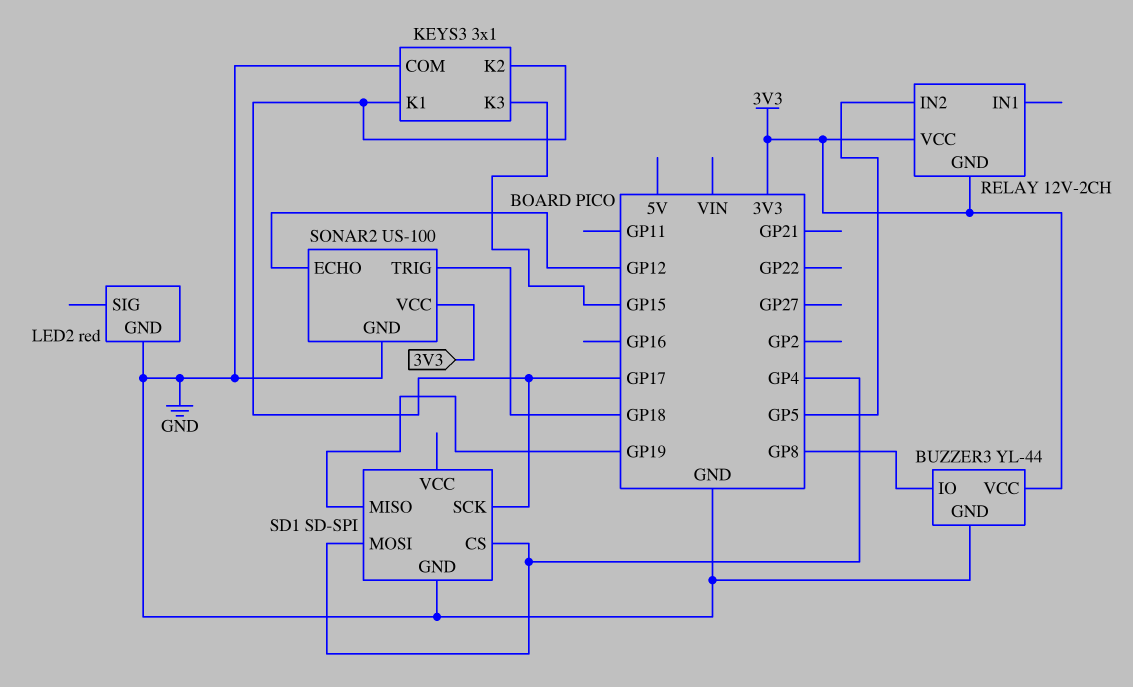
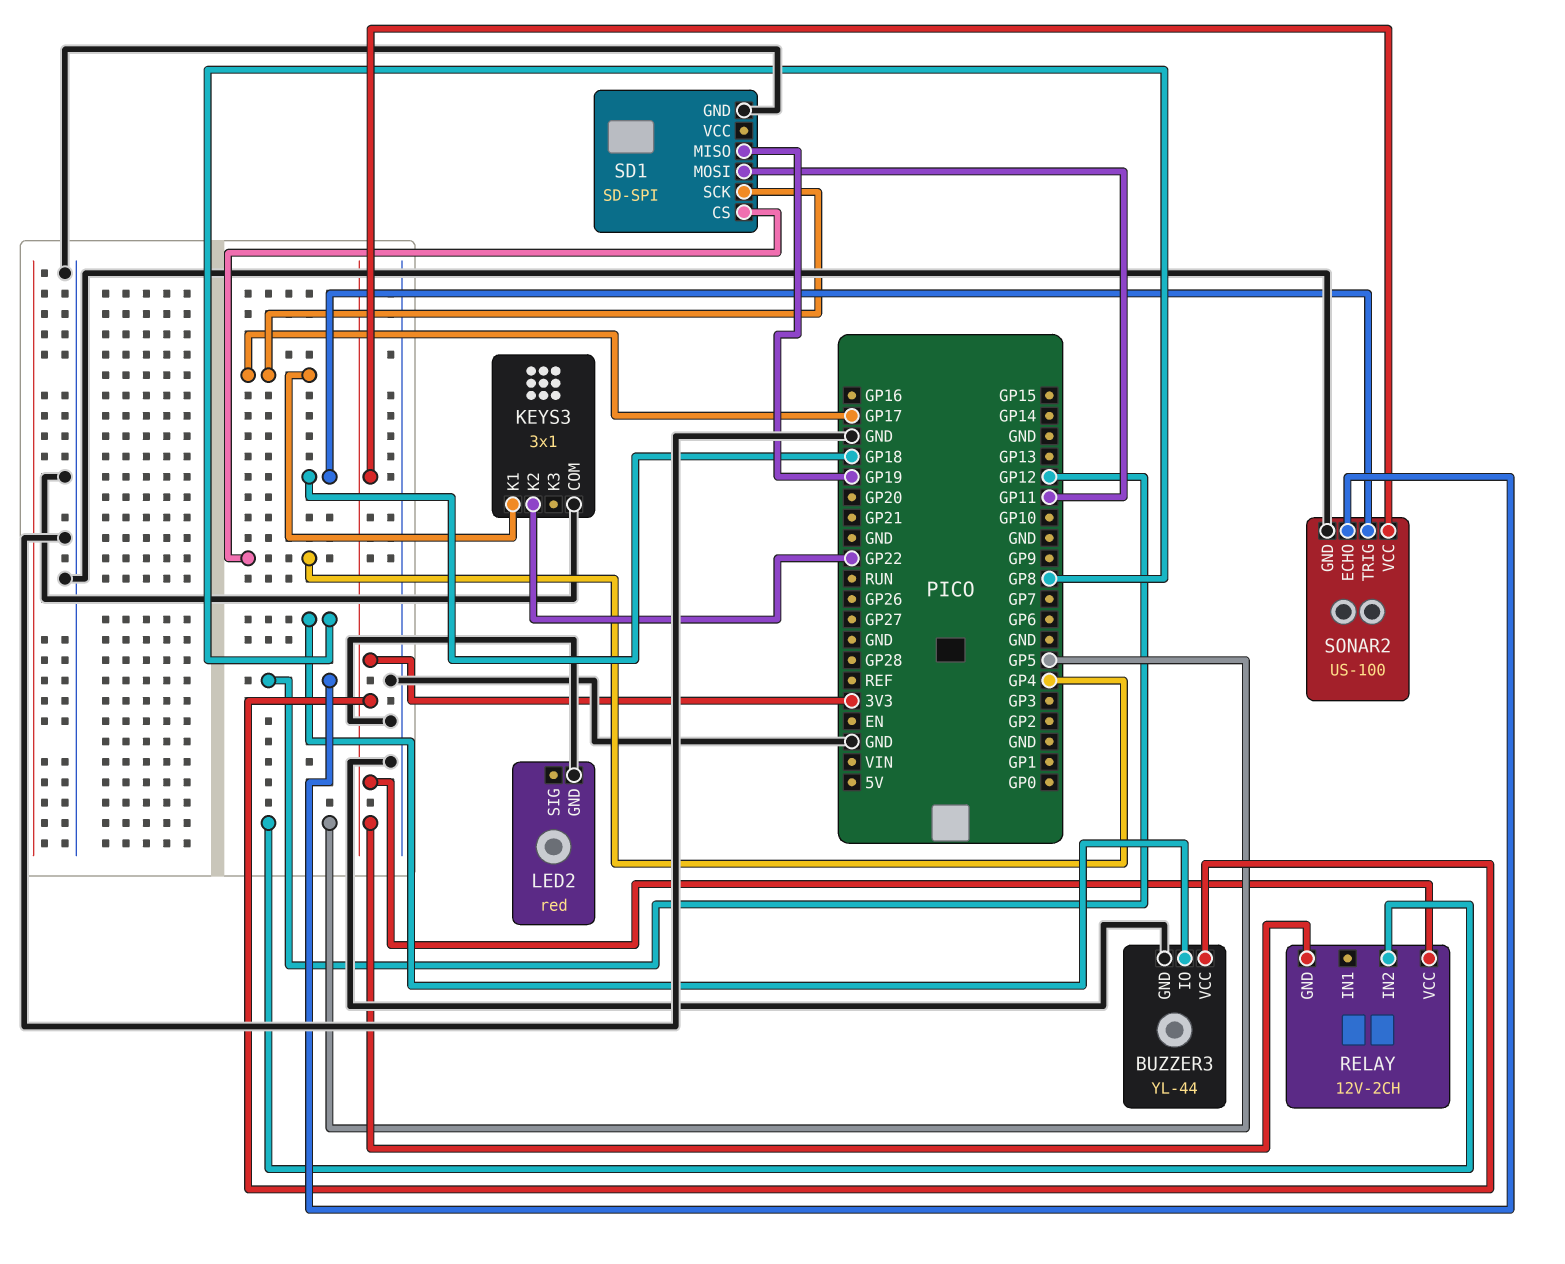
KEYS3 pin K2: GP17 -> GP22
KEYS3 pin K3: GP15 -> none
SD1 pin MOSI: GP4 -> GP11

